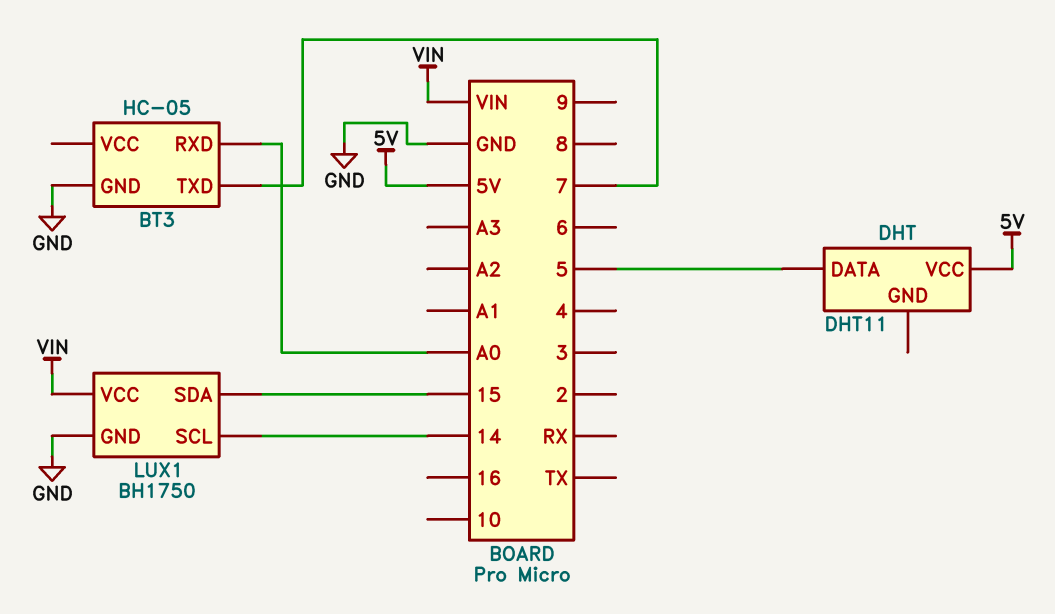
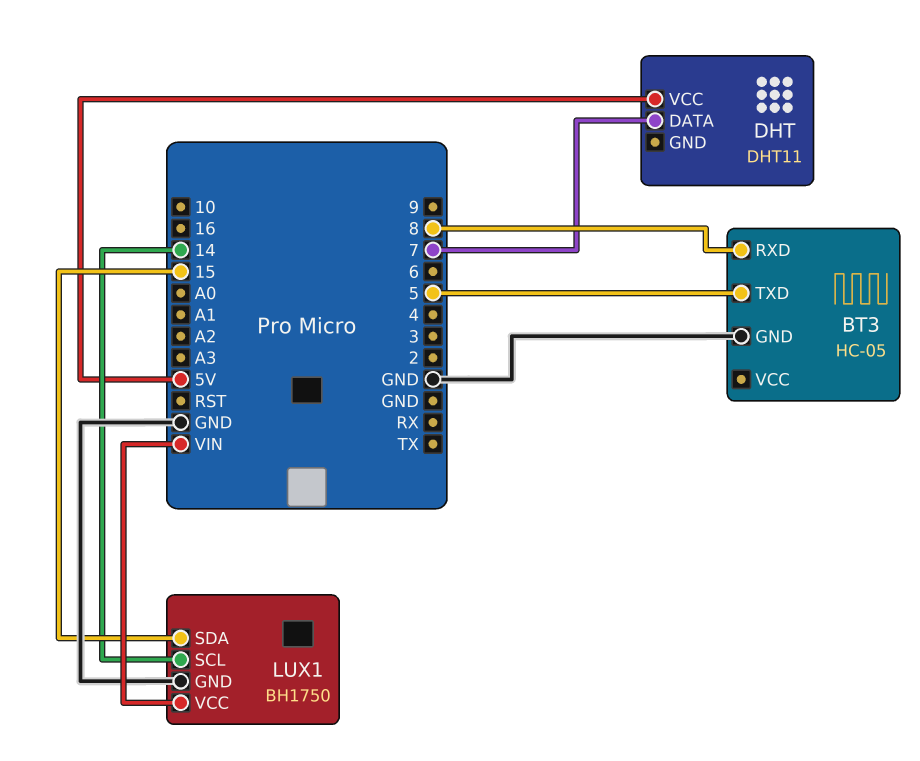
BT3 pin RXD: A0 -> 8
BT3 pin TXD: 7 -> 5
DHT pin DATA: 5 -> 7

